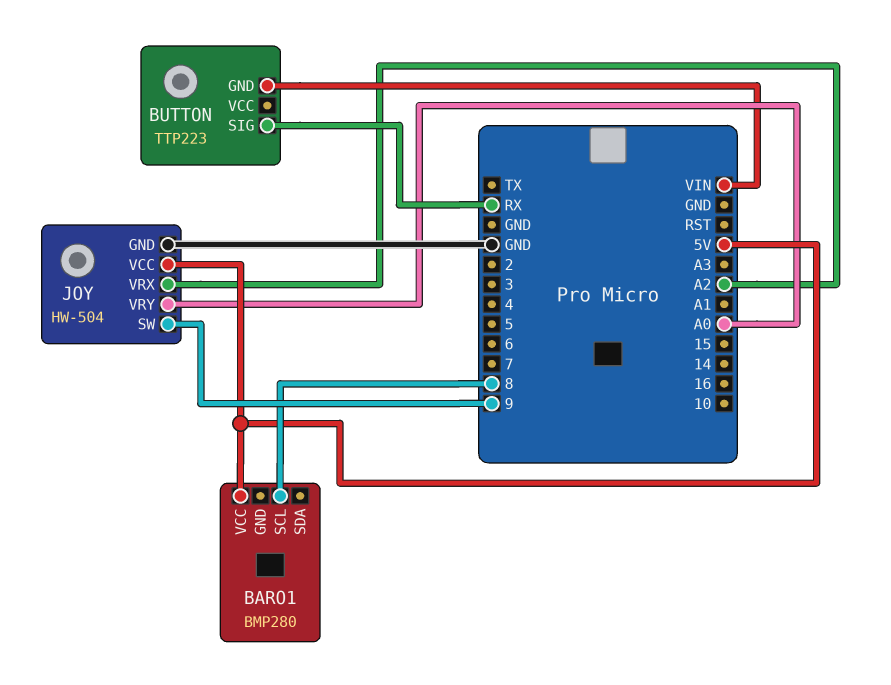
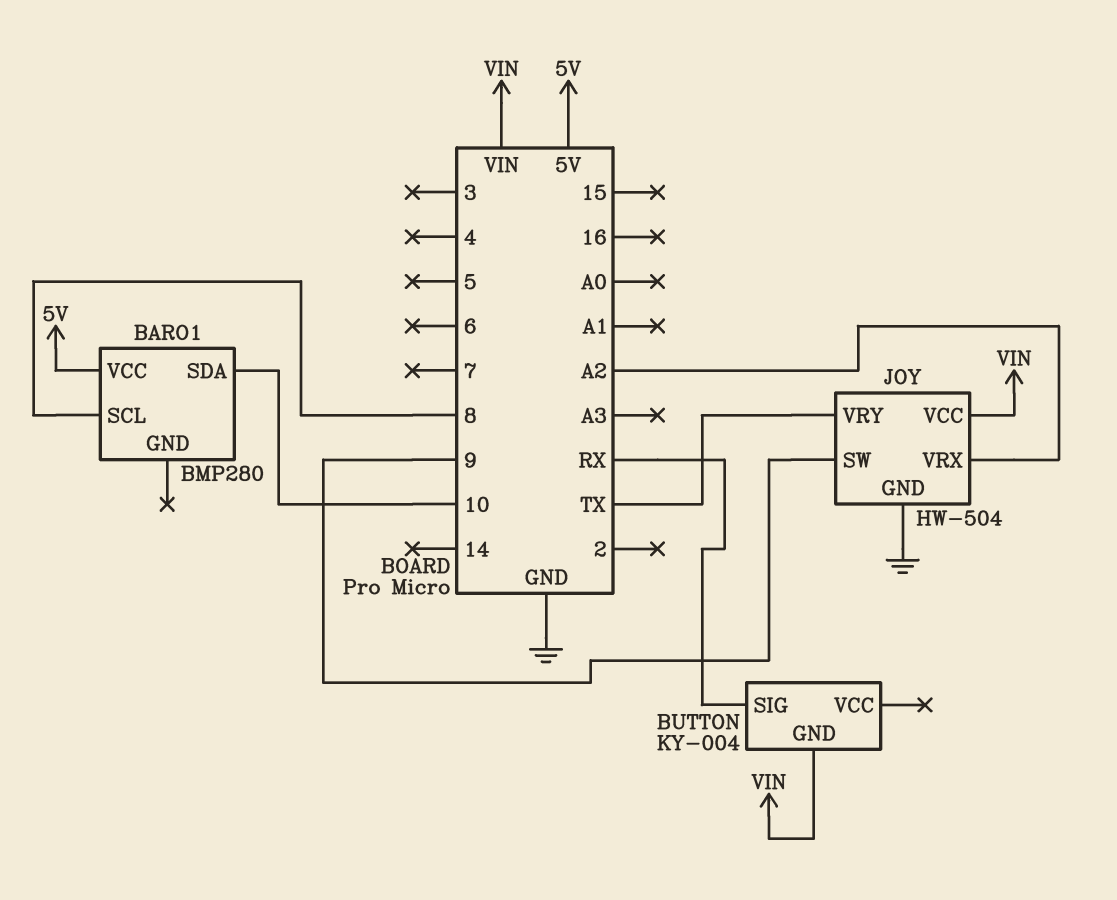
BARO1 pin SDA: none -> 10
BUTTON: TTP223 -> KY-004
JOY pin VCC: 5V -> VIN
JOY pin VRY: A0 -> TX

